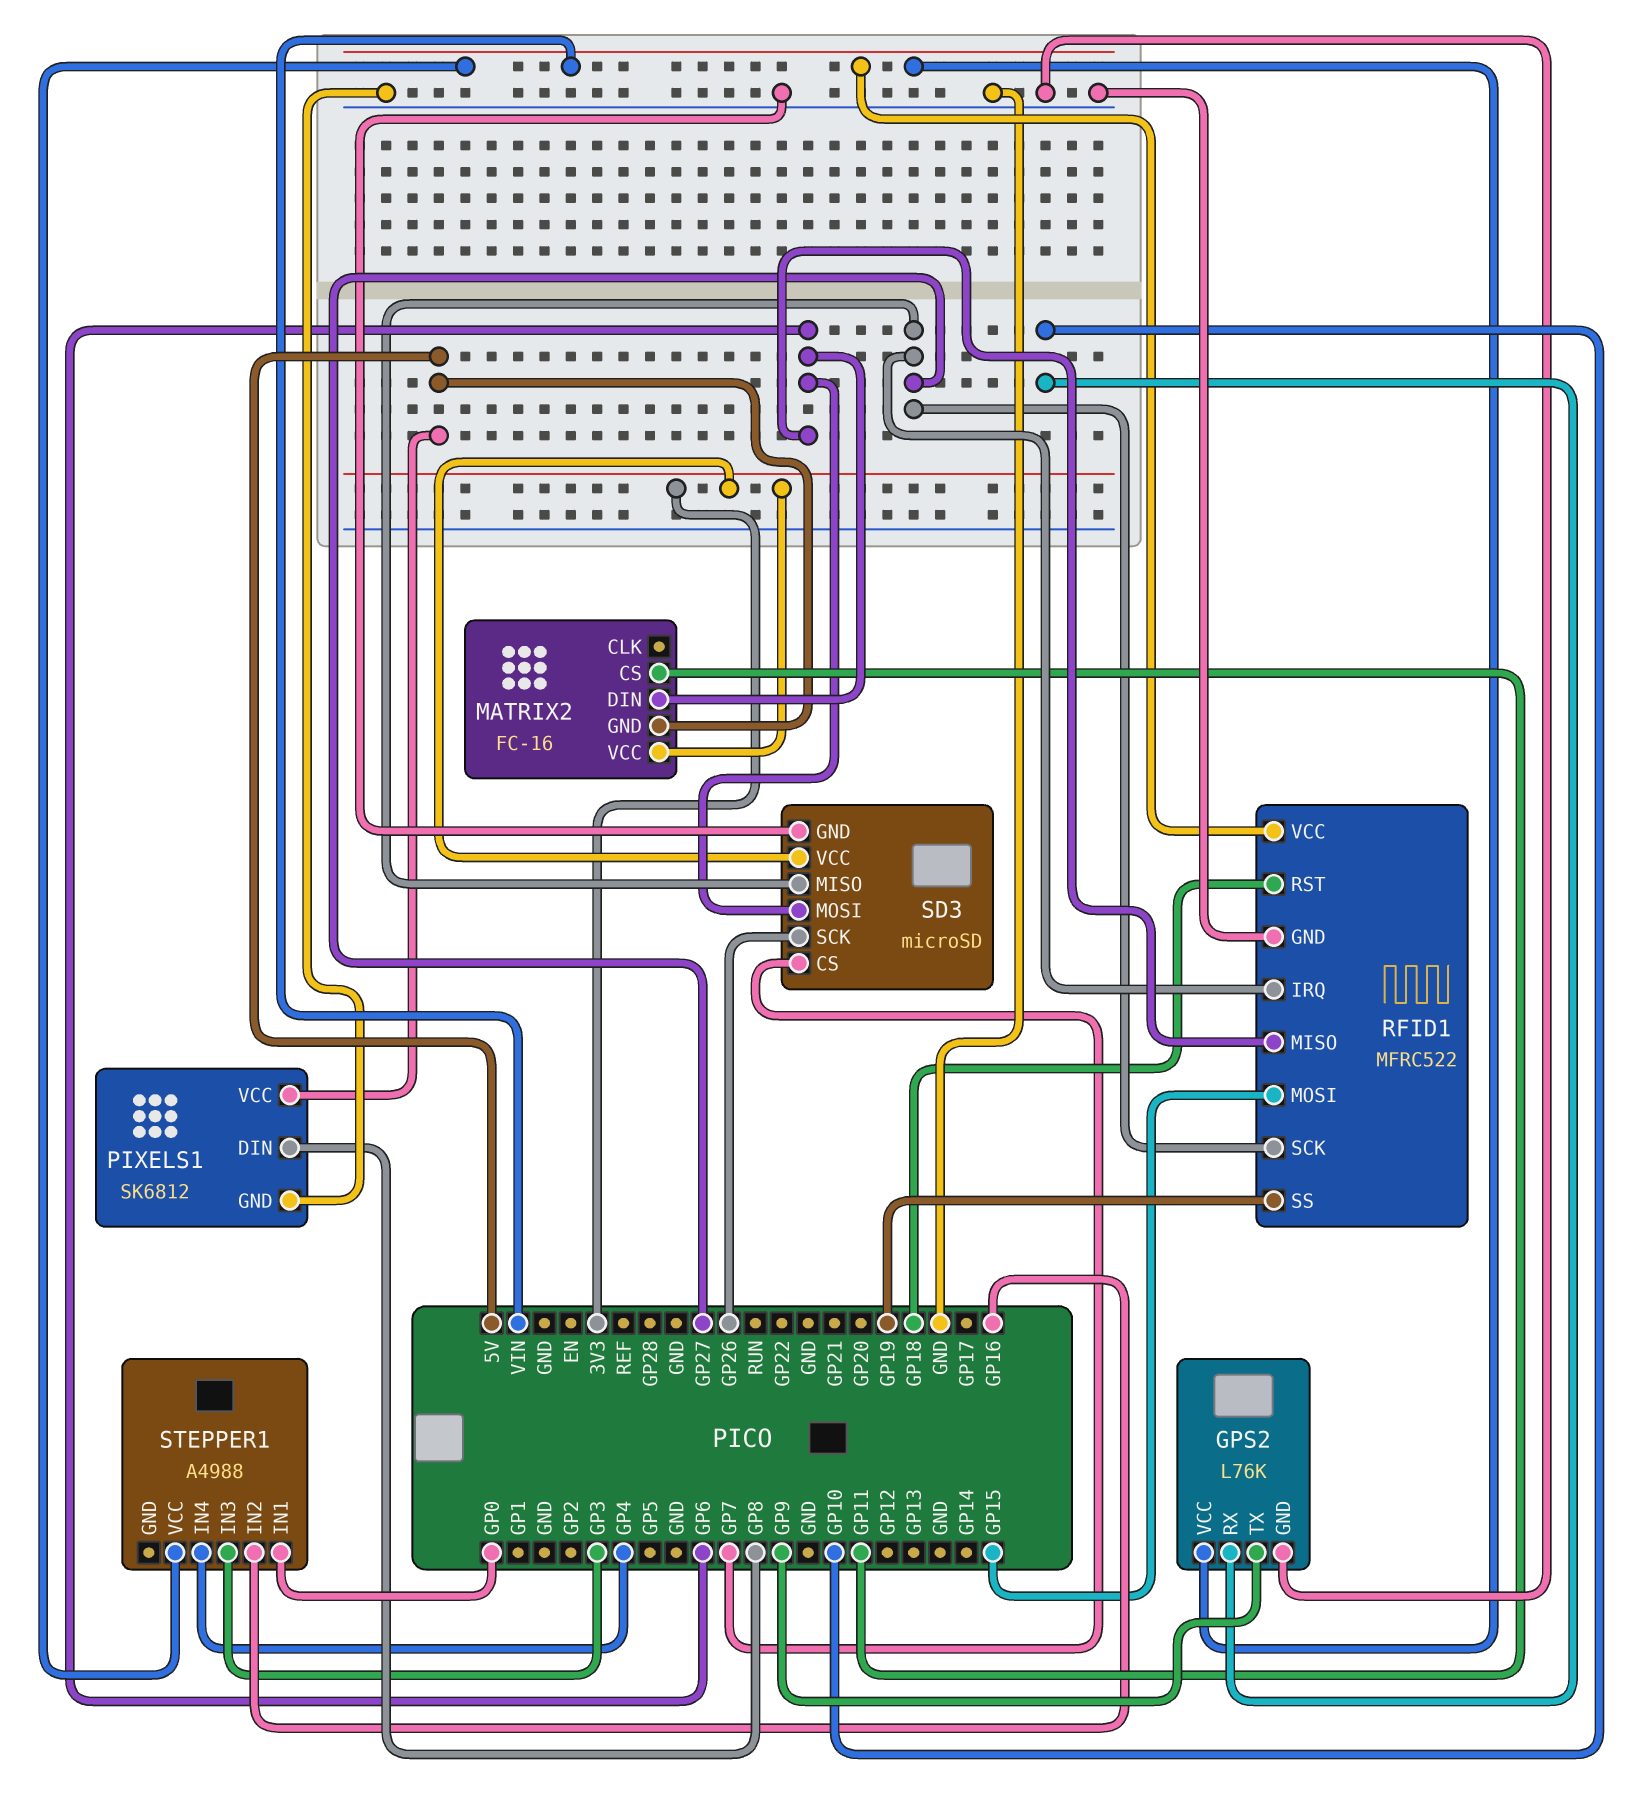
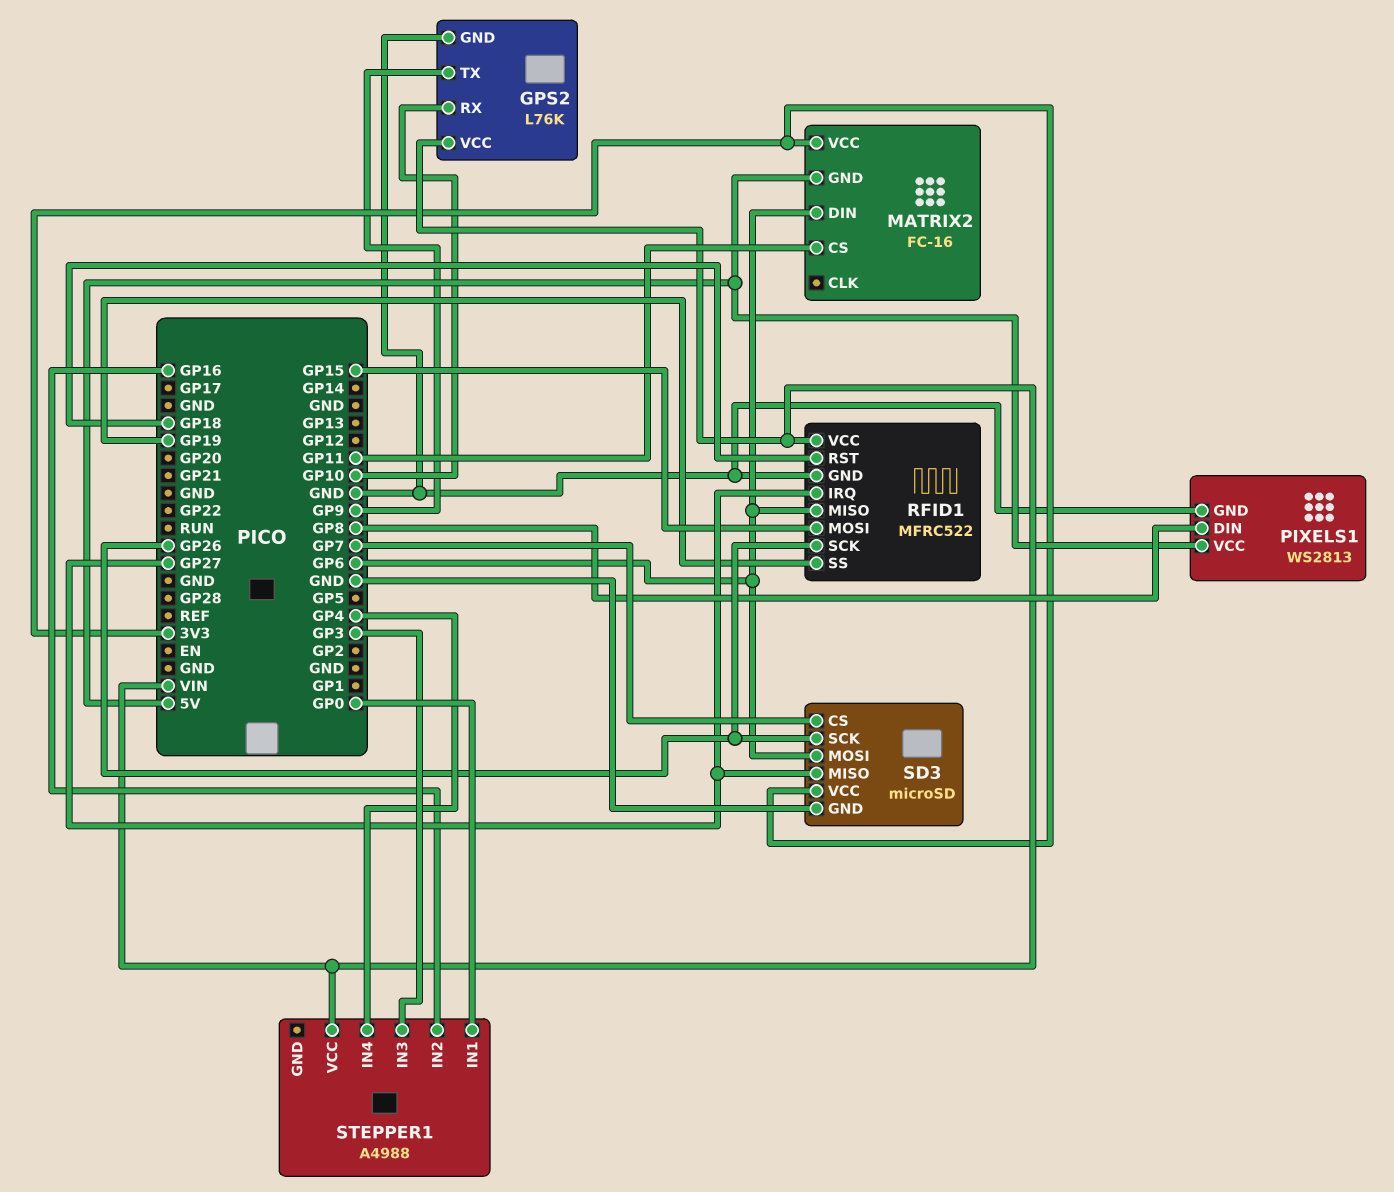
PIXELS1: SK6812 -> WS2813
RFID1 pin SCK: GP27 -> GP26

